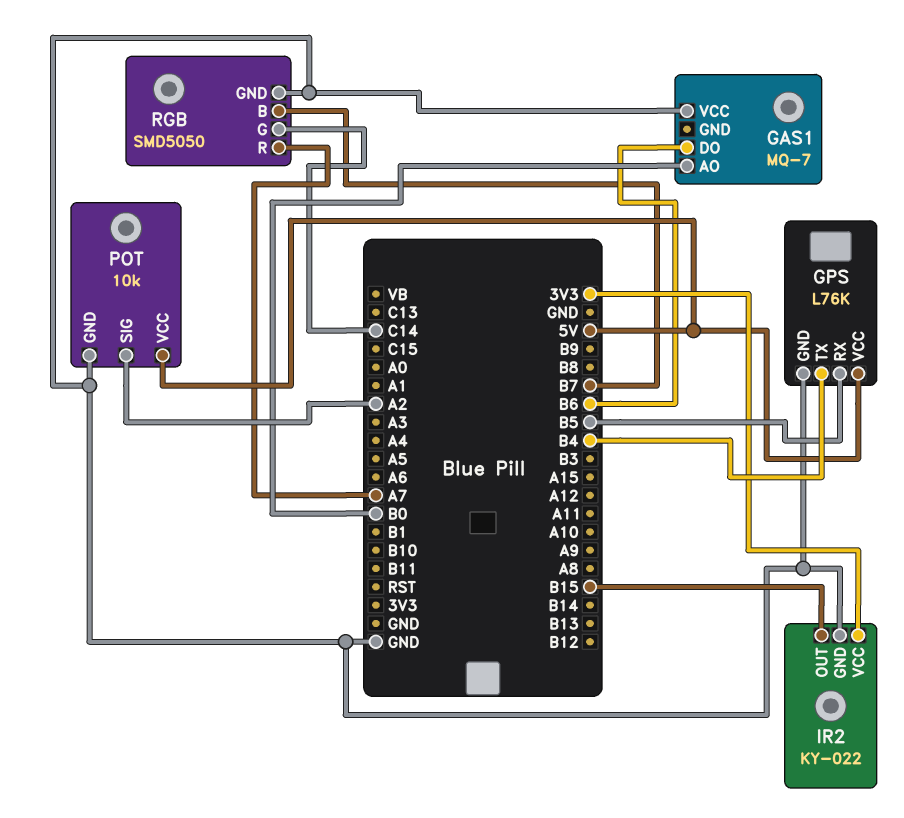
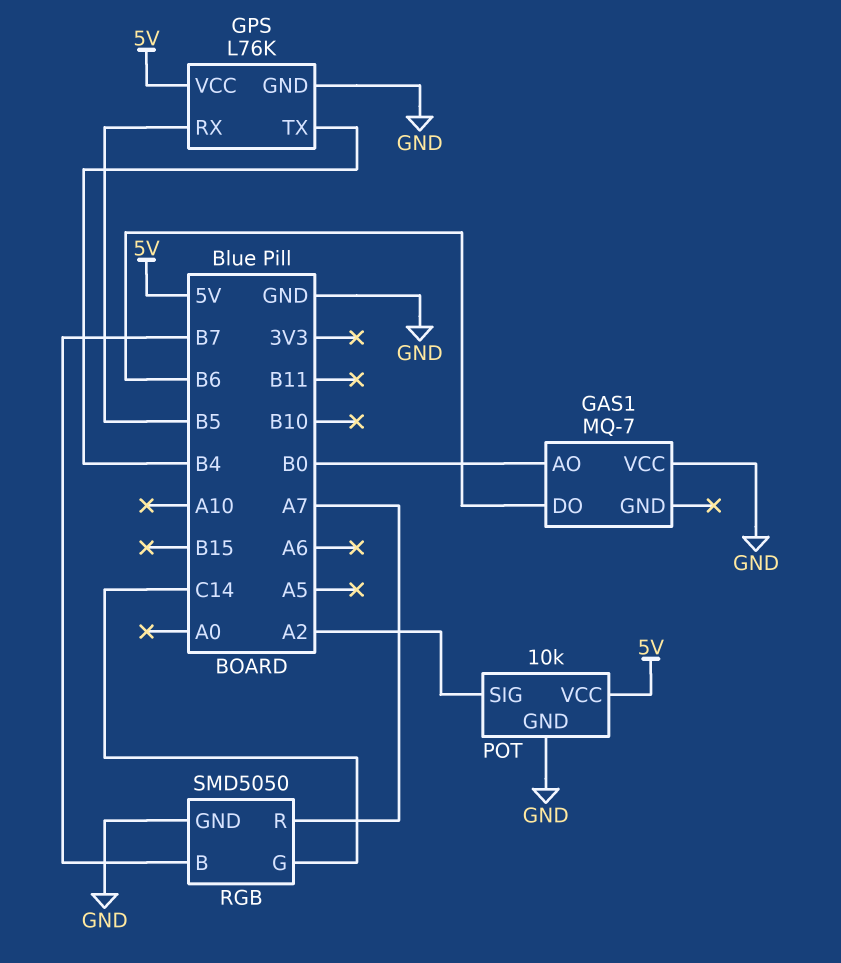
IR2: KY-022 -> none
IR2 pin GND: GND -> none
IR2 pin OUT: B15 -> none
IR2 pin VCC: 3V3 -> none

